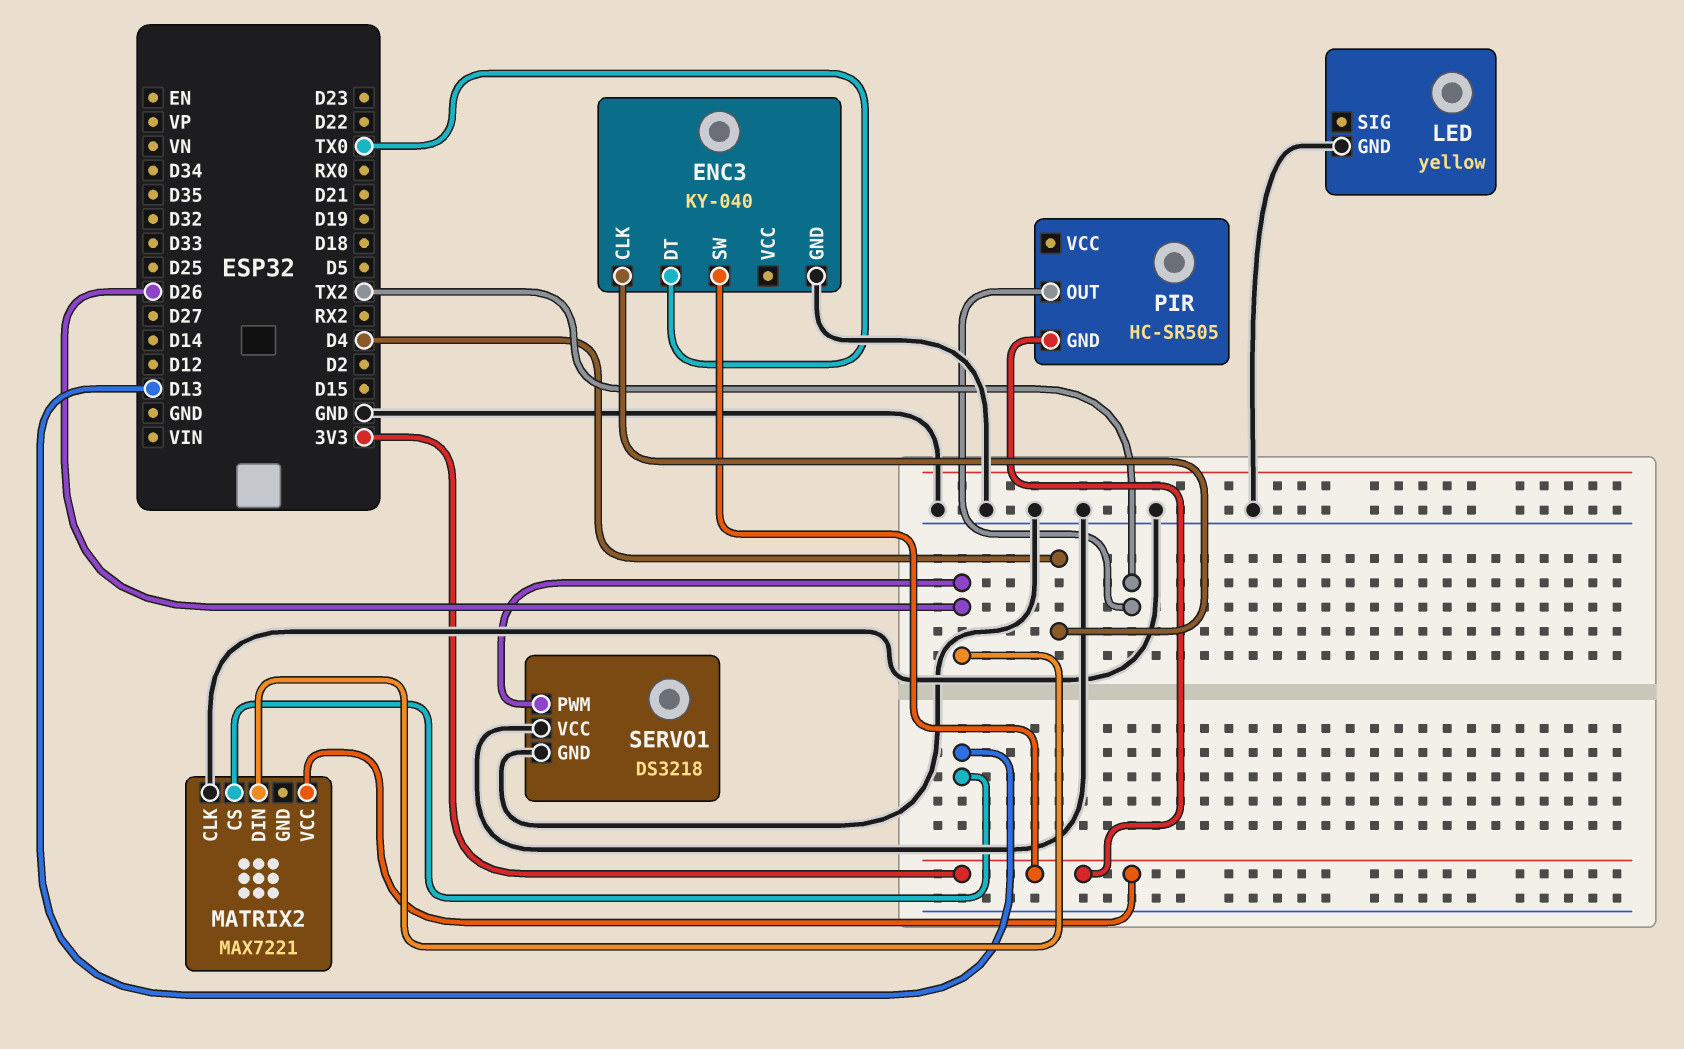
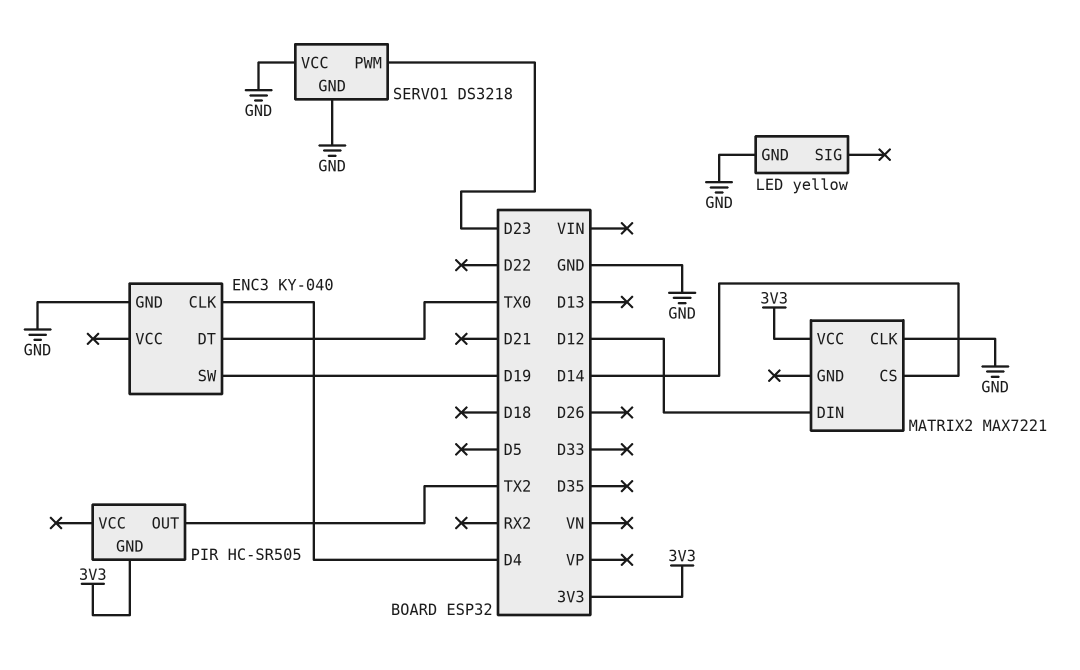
ENC3 pin SW: 3V3 -> D19
MATRIX2 pin CS: D13 -> D14
MATRIX2 pin DIN: D26 -> D12
SERVO1 pin PWM: D26 -> D23

